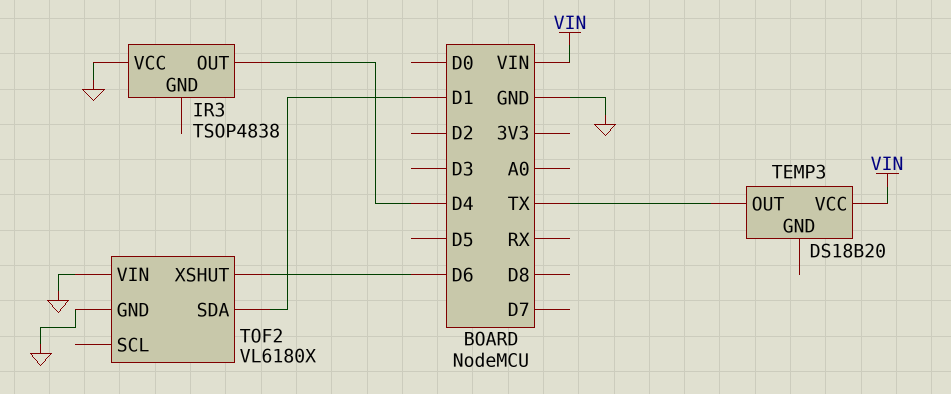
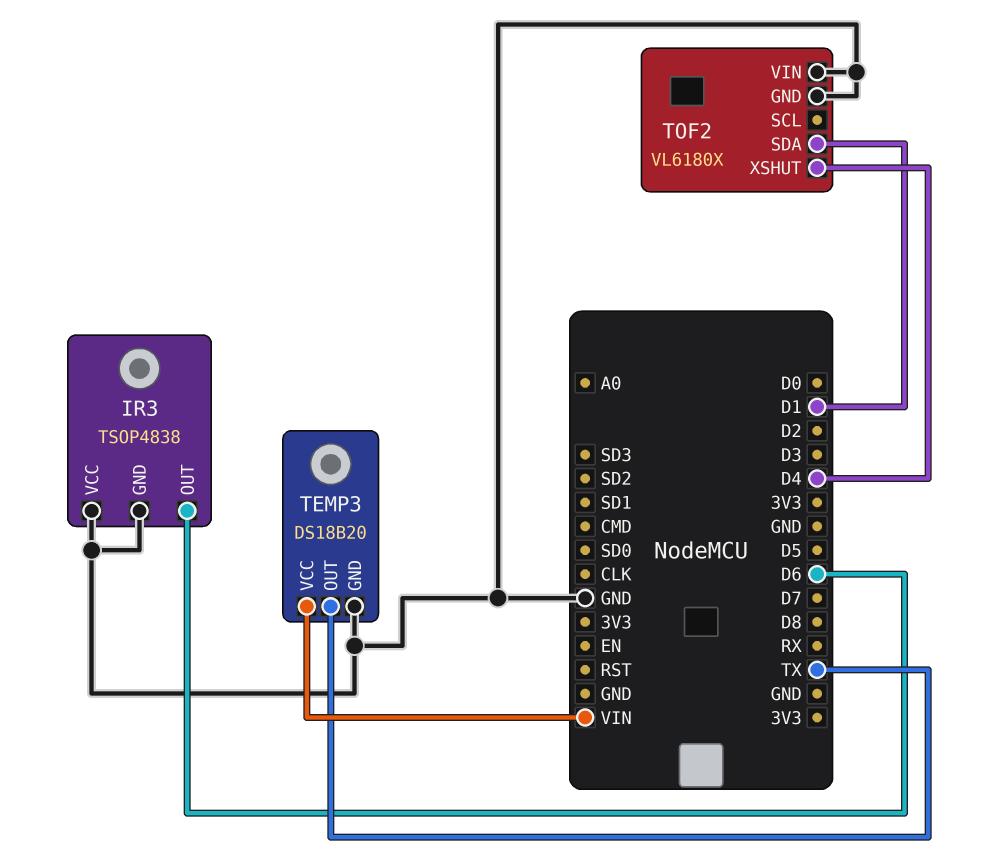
IR3 pin GND: none -> GND
IR3 pin OUT: D4 -> D6
TEMP3 pin GND: none -> GND
TOF2 pin XSHUT: D6 -> D4

